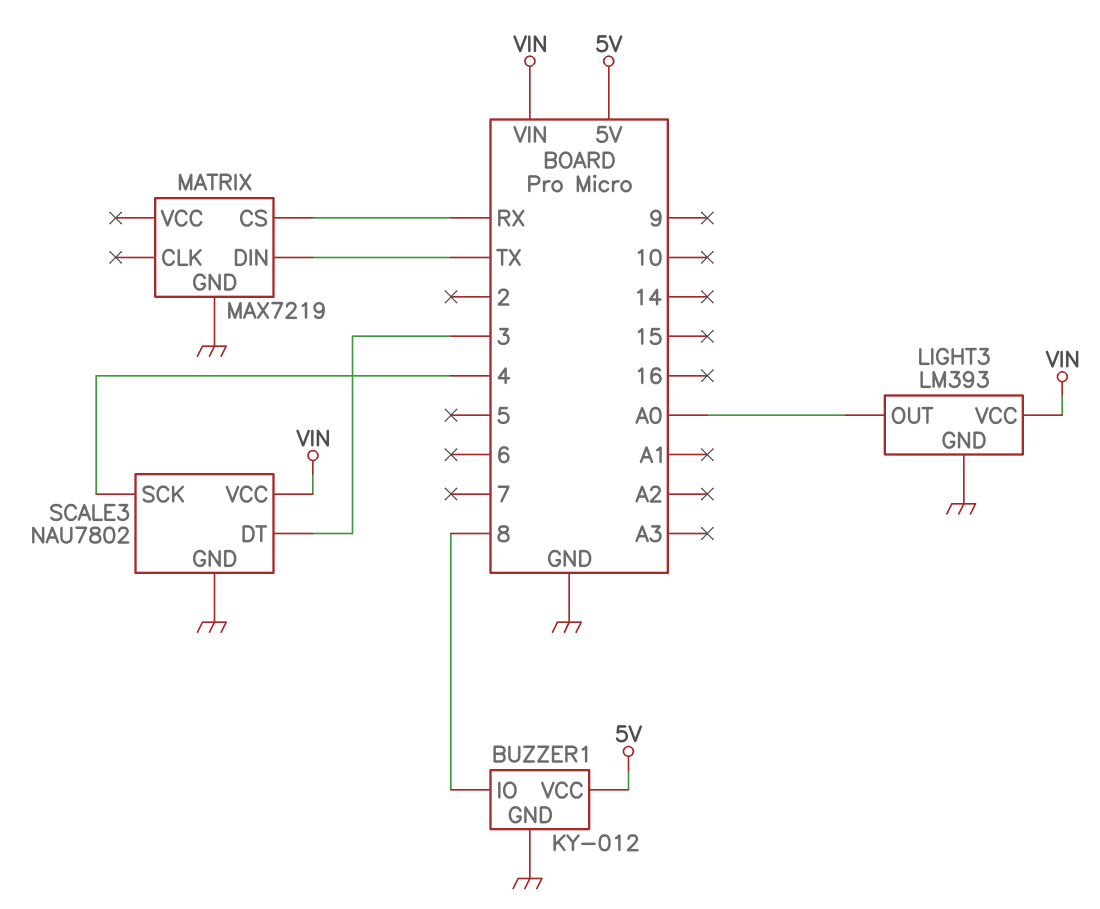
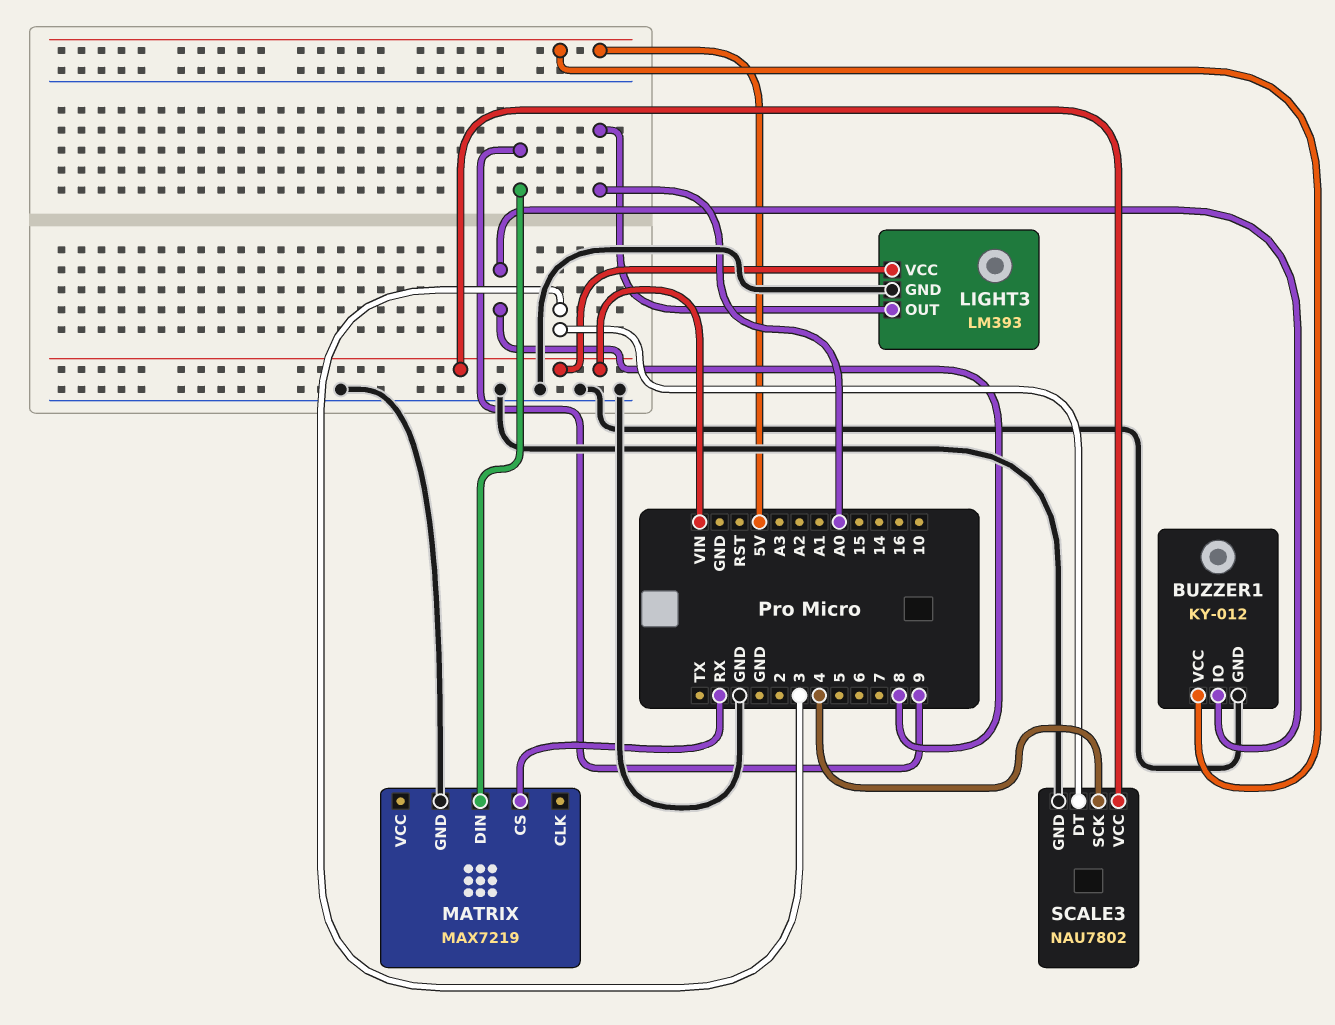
MATRIX pin DIN: TX -> 9

